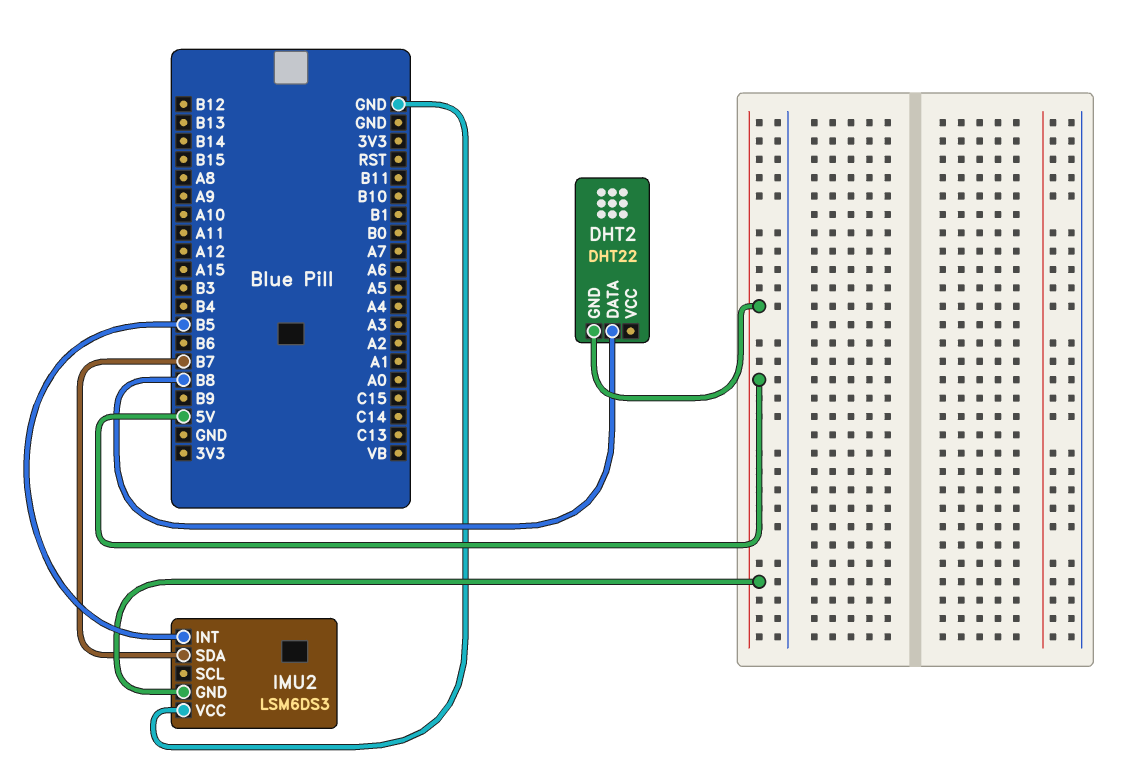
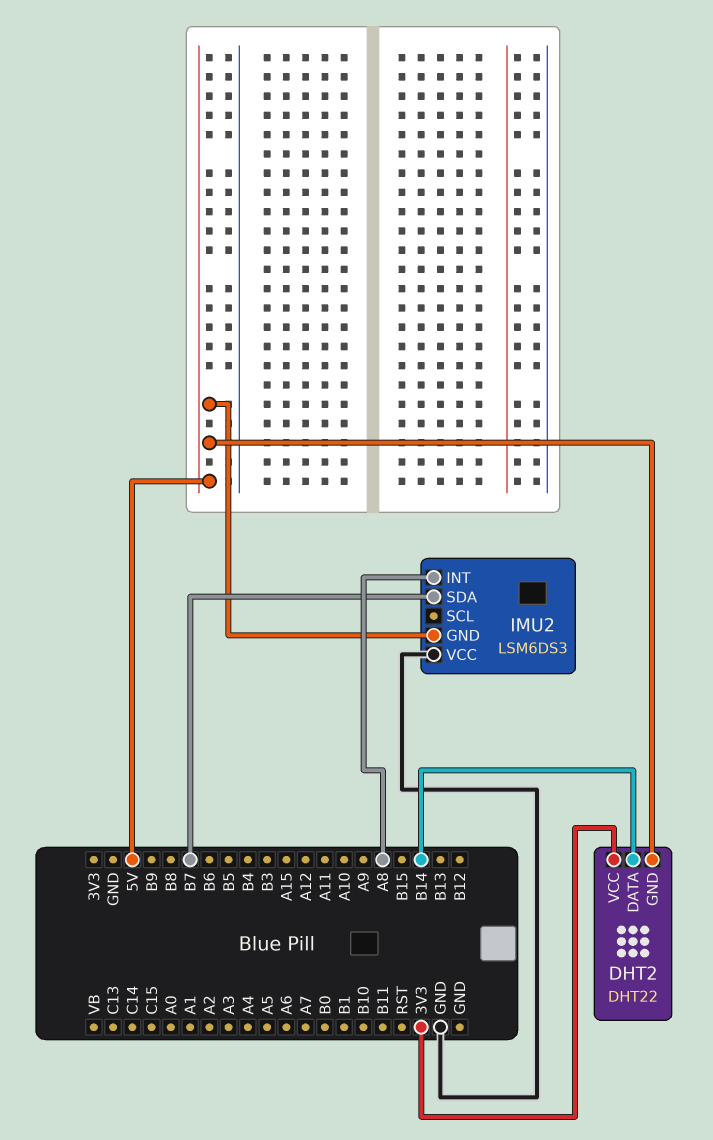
DHT2 pin DATA: B8 -> B14
DHT2 pin VCC: none -> 3V3
IMU2 pin INT: B5 -> A8

